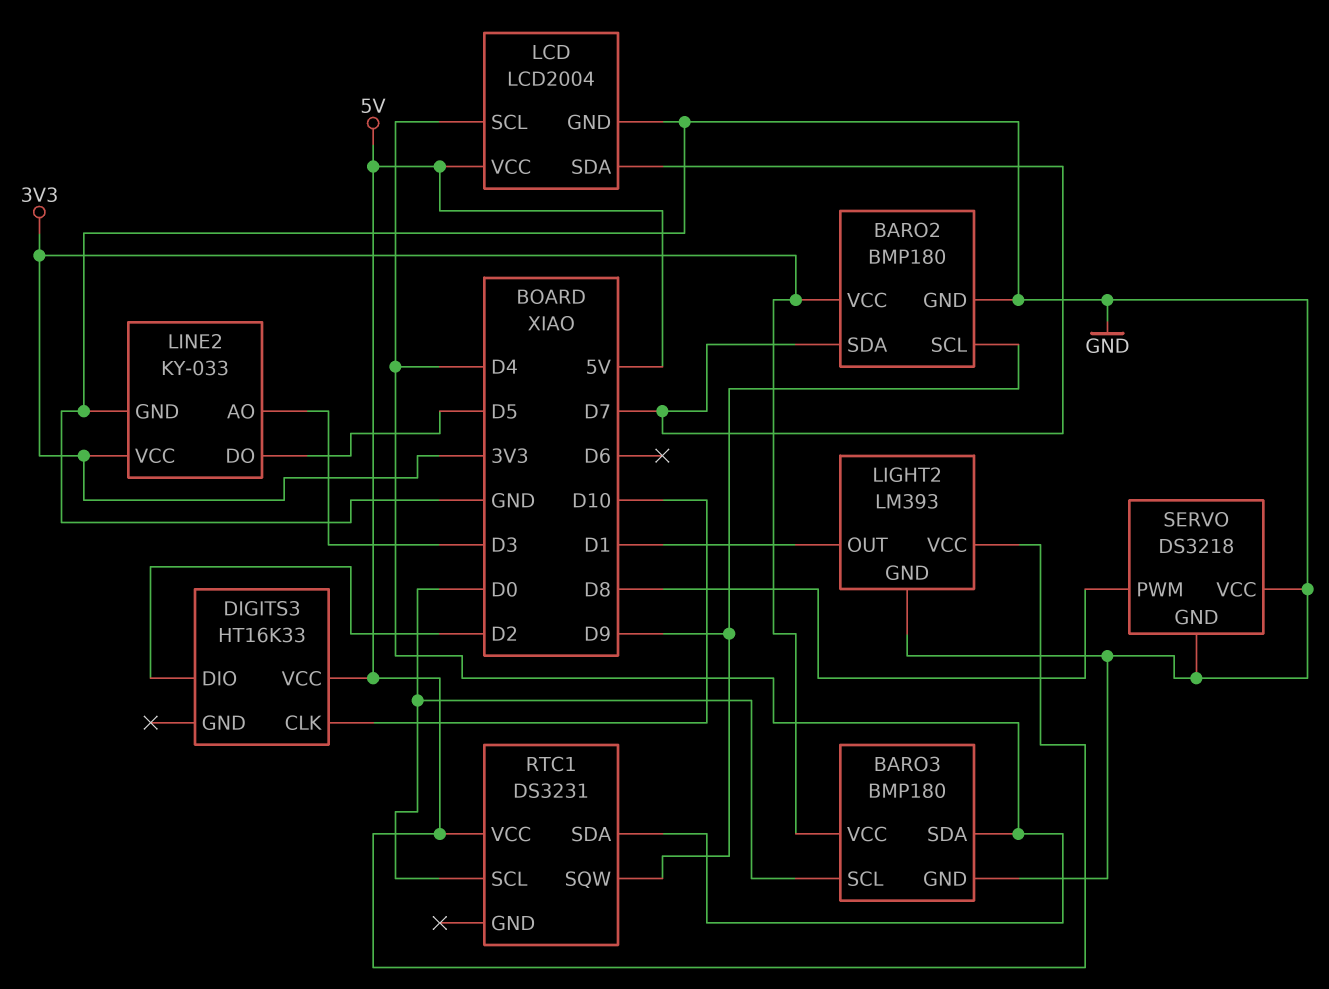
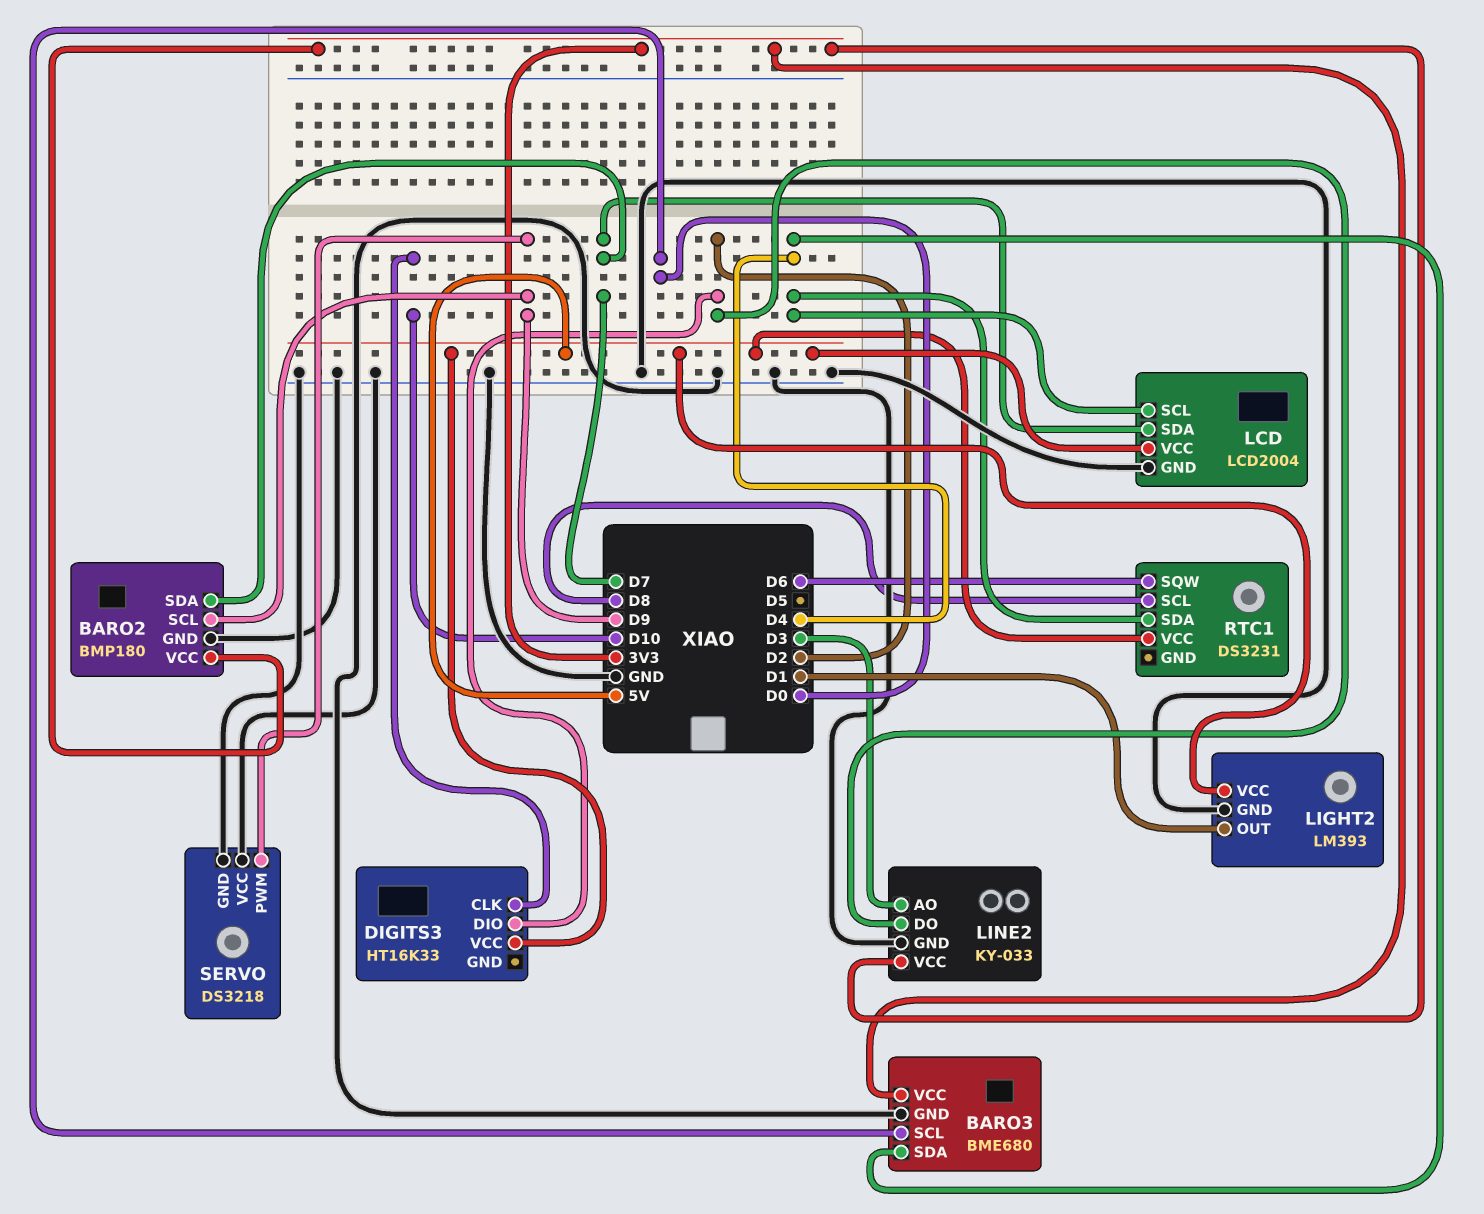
BARO3: BMP180 -> BME680
LINE2 pin DO: D5 -> D2
RTC1 pin SCL: D0 -> D8
RTC1 pin SQW: D9 -> D6
SERVO pin PWM: D8 -> D9

